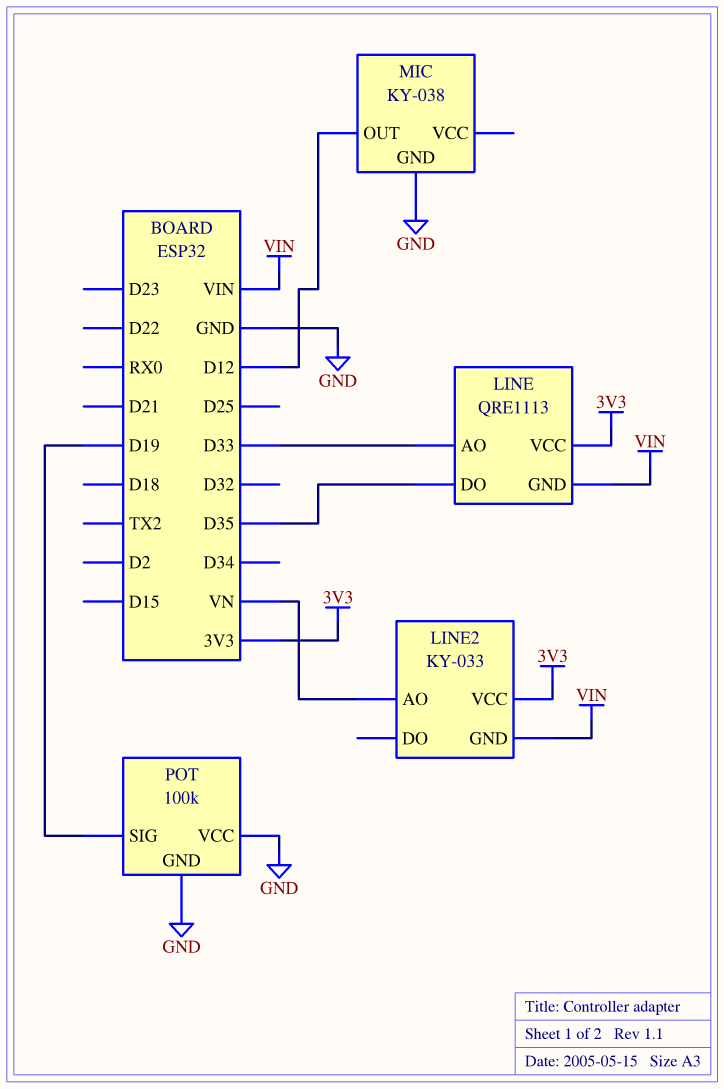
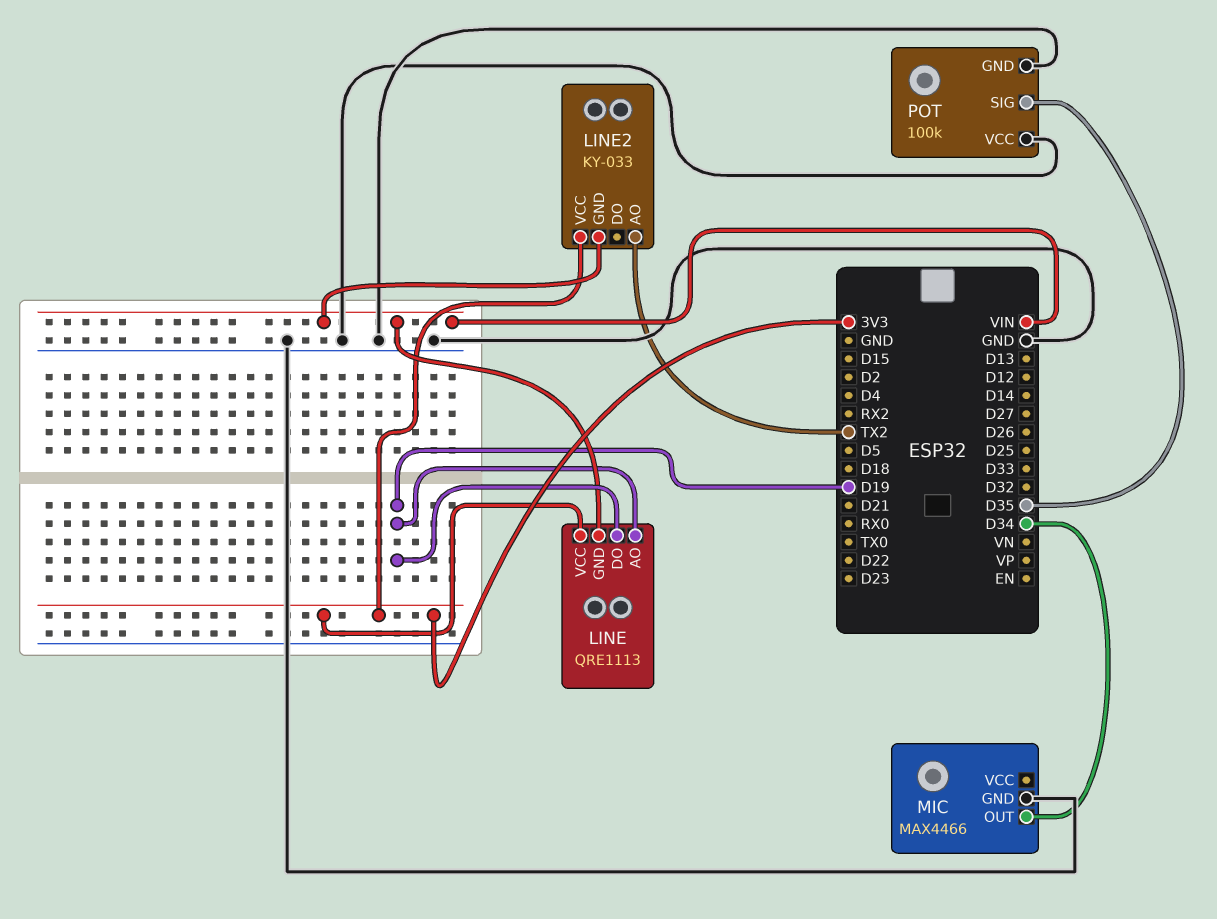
LINE pin AO: D33 -> D19
LINE pin DO: D35 -> D19
LINE2 pin AO: VN -> TX2
MIC: KY-038 -> MAX4466
MIC pin OUT: D12 -> D34
POT pin SIG: D19 -> D35

